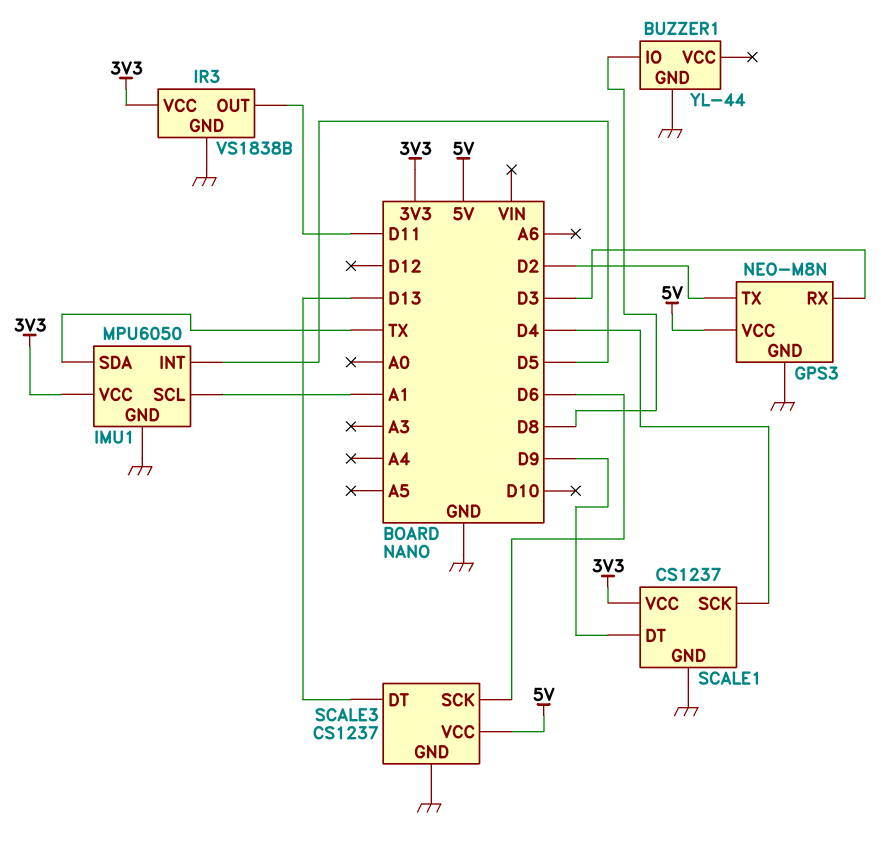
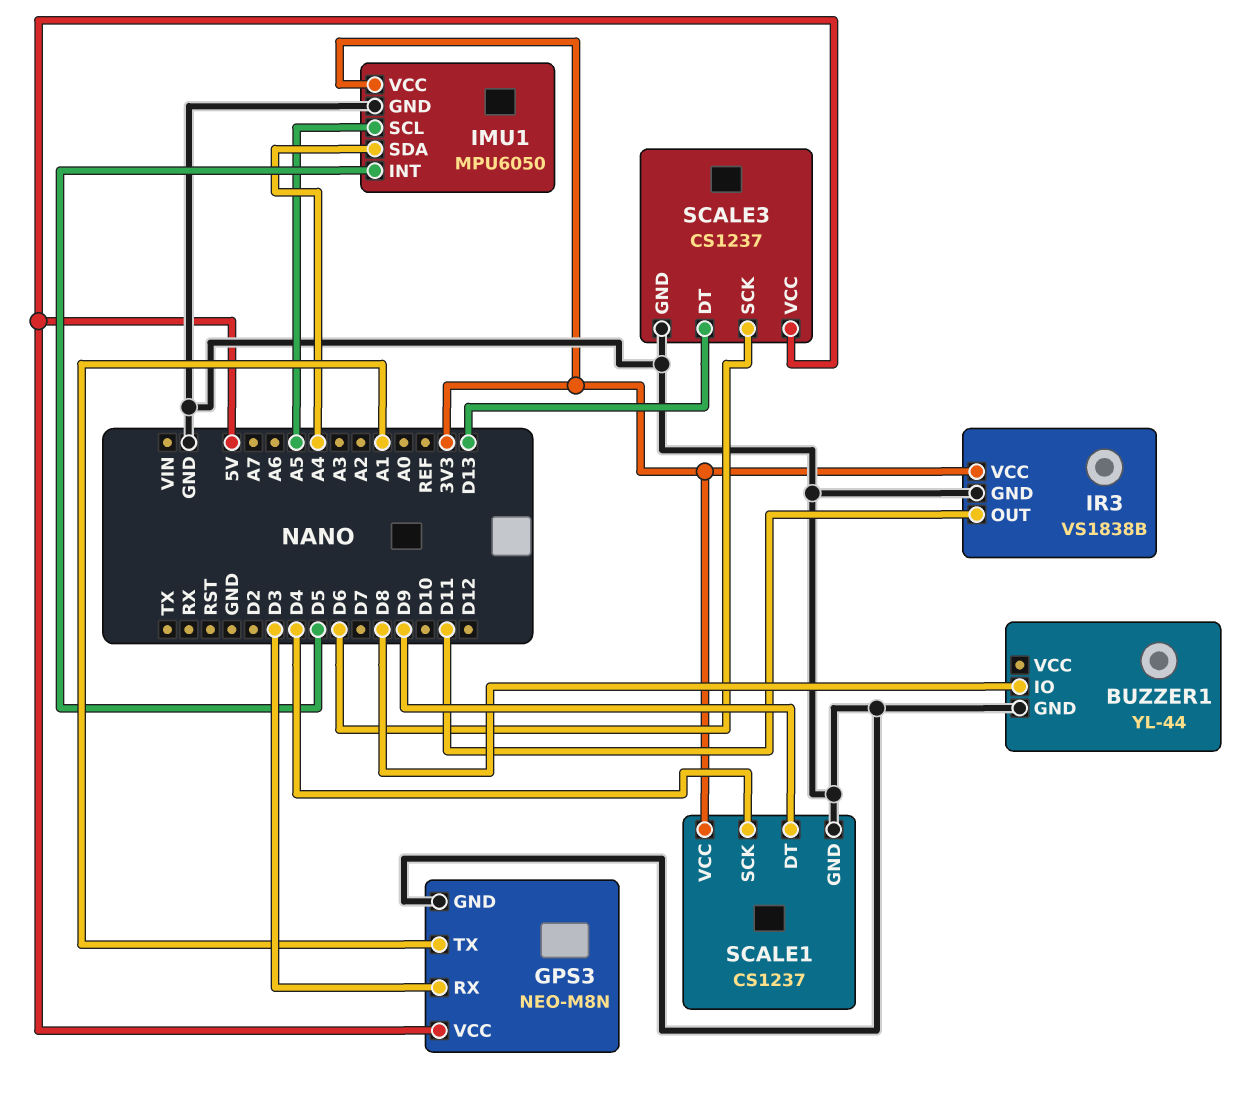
GPS3 pin TX: D2 -> A1
IMU1 pin SCL: A1 -> A5
IMU1 pin SDA: TX -> A4

